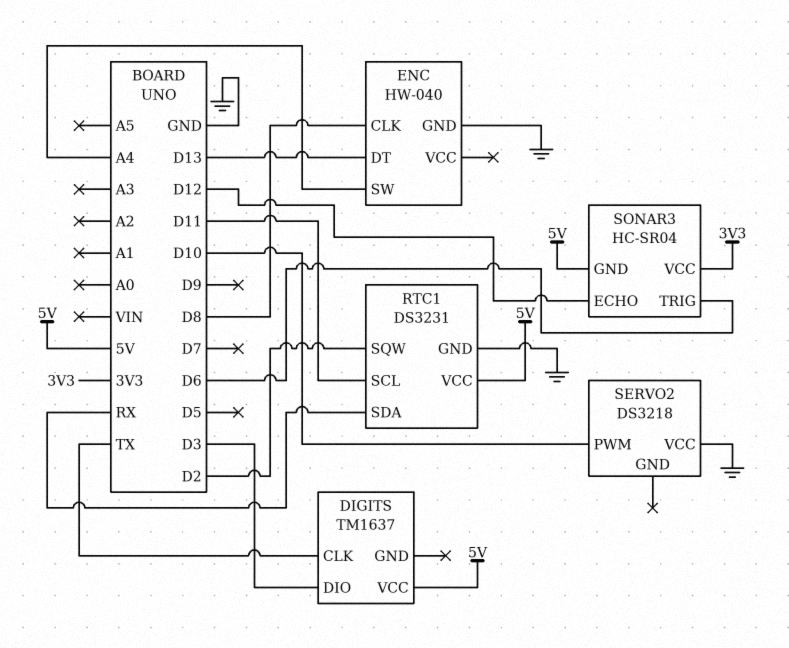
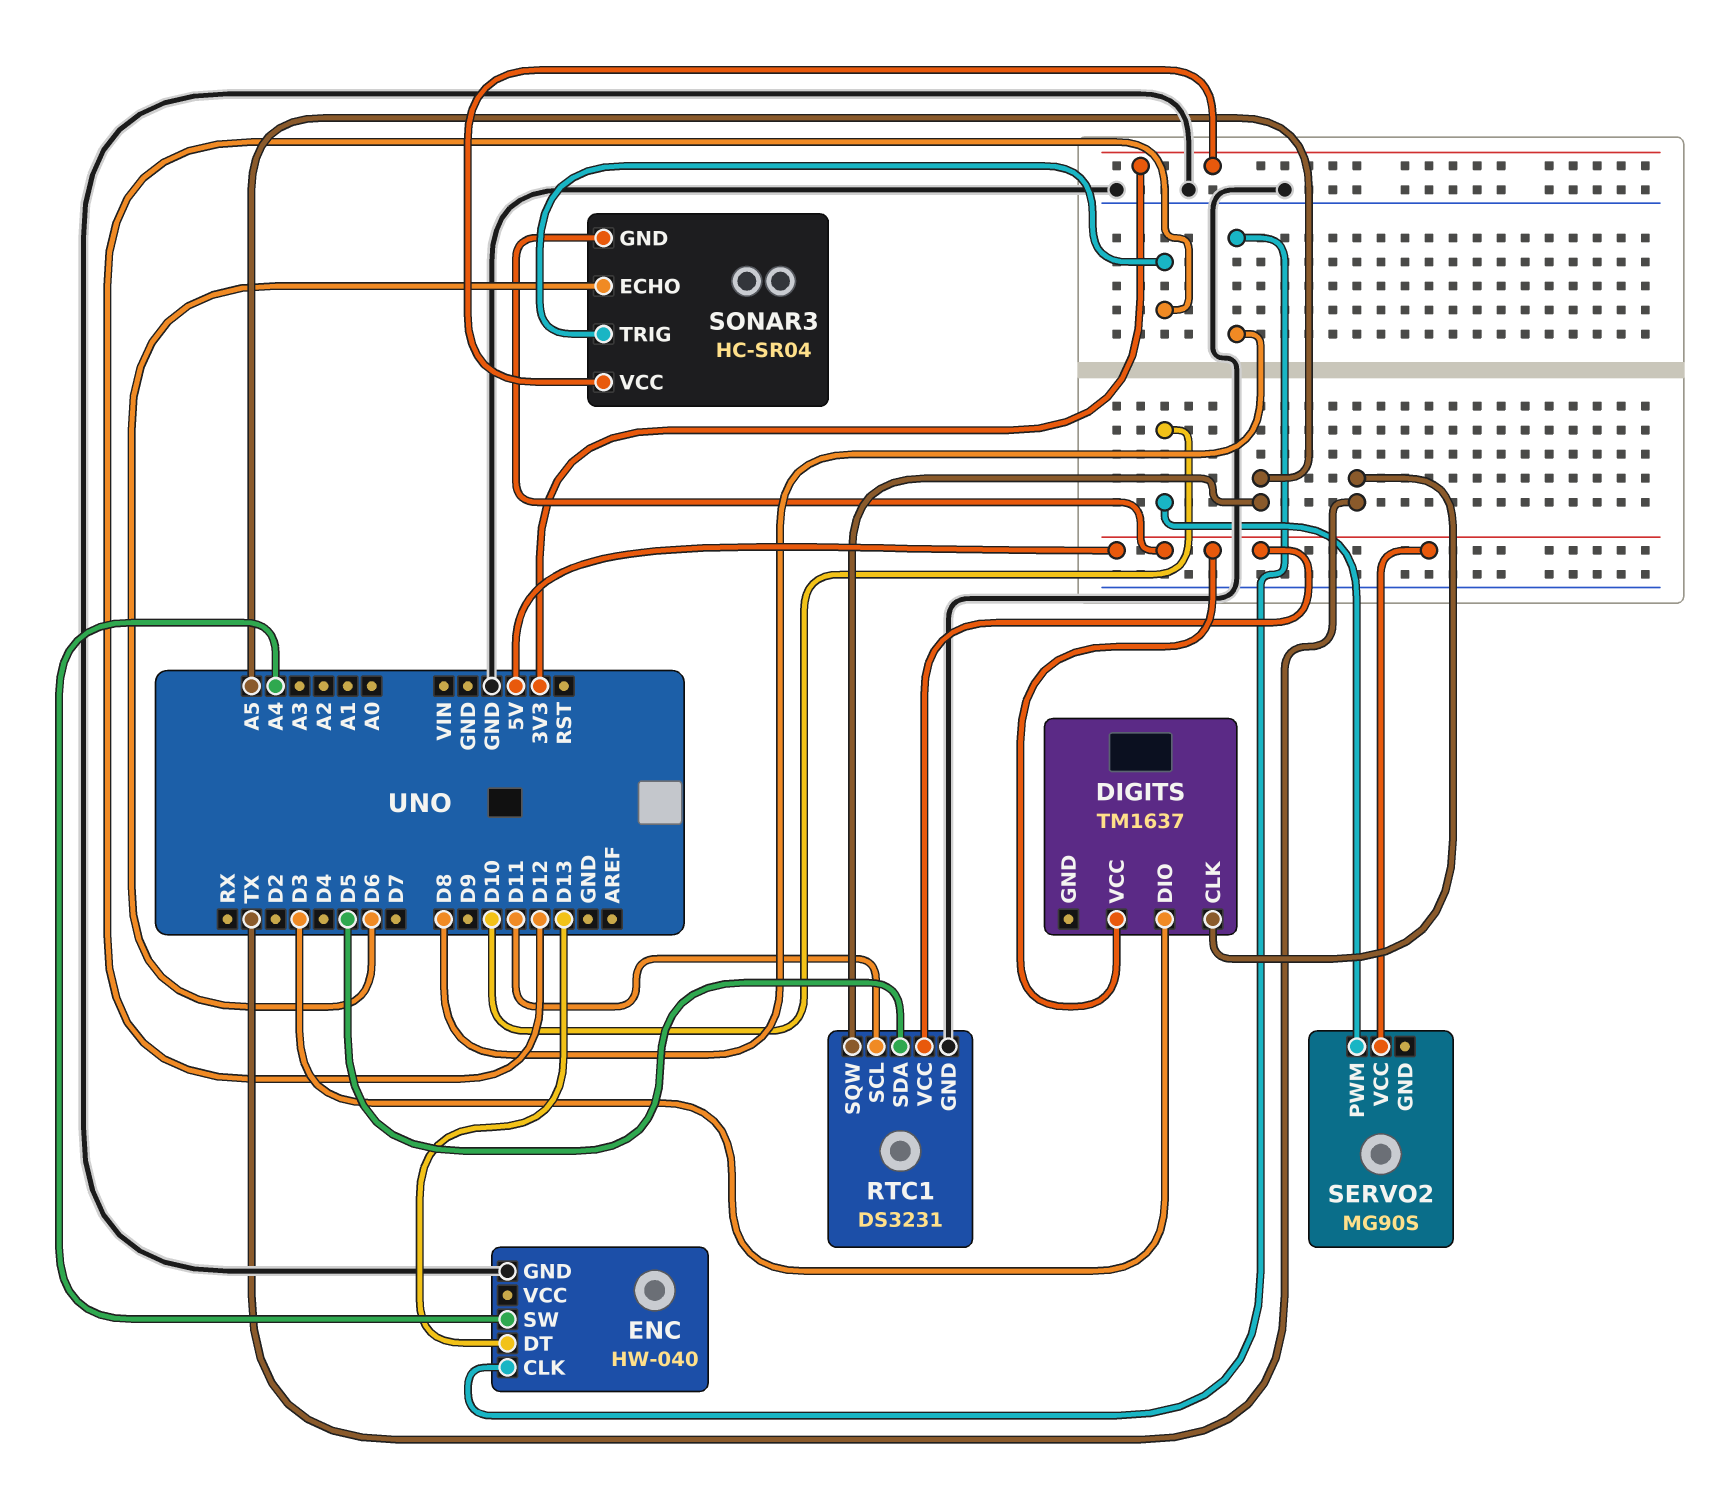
RTC1 pin SDA: RX -> D5
RTC1 pin SQW: D2 -> A5
SERVO2: DS3218 -> MG90S
SERVO2 pin VCC: GND -> 5V
SONAR3 pin ECHO: D12 -> D6
SONAR3 pin TRIG: D6 -> D12

